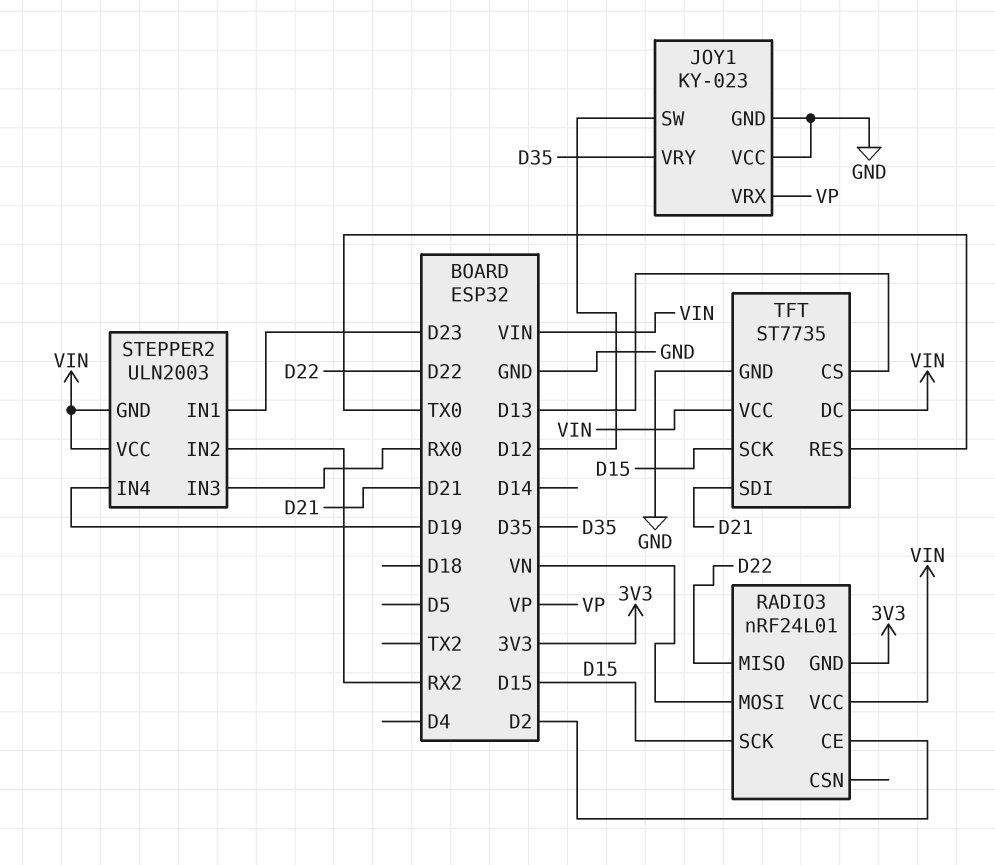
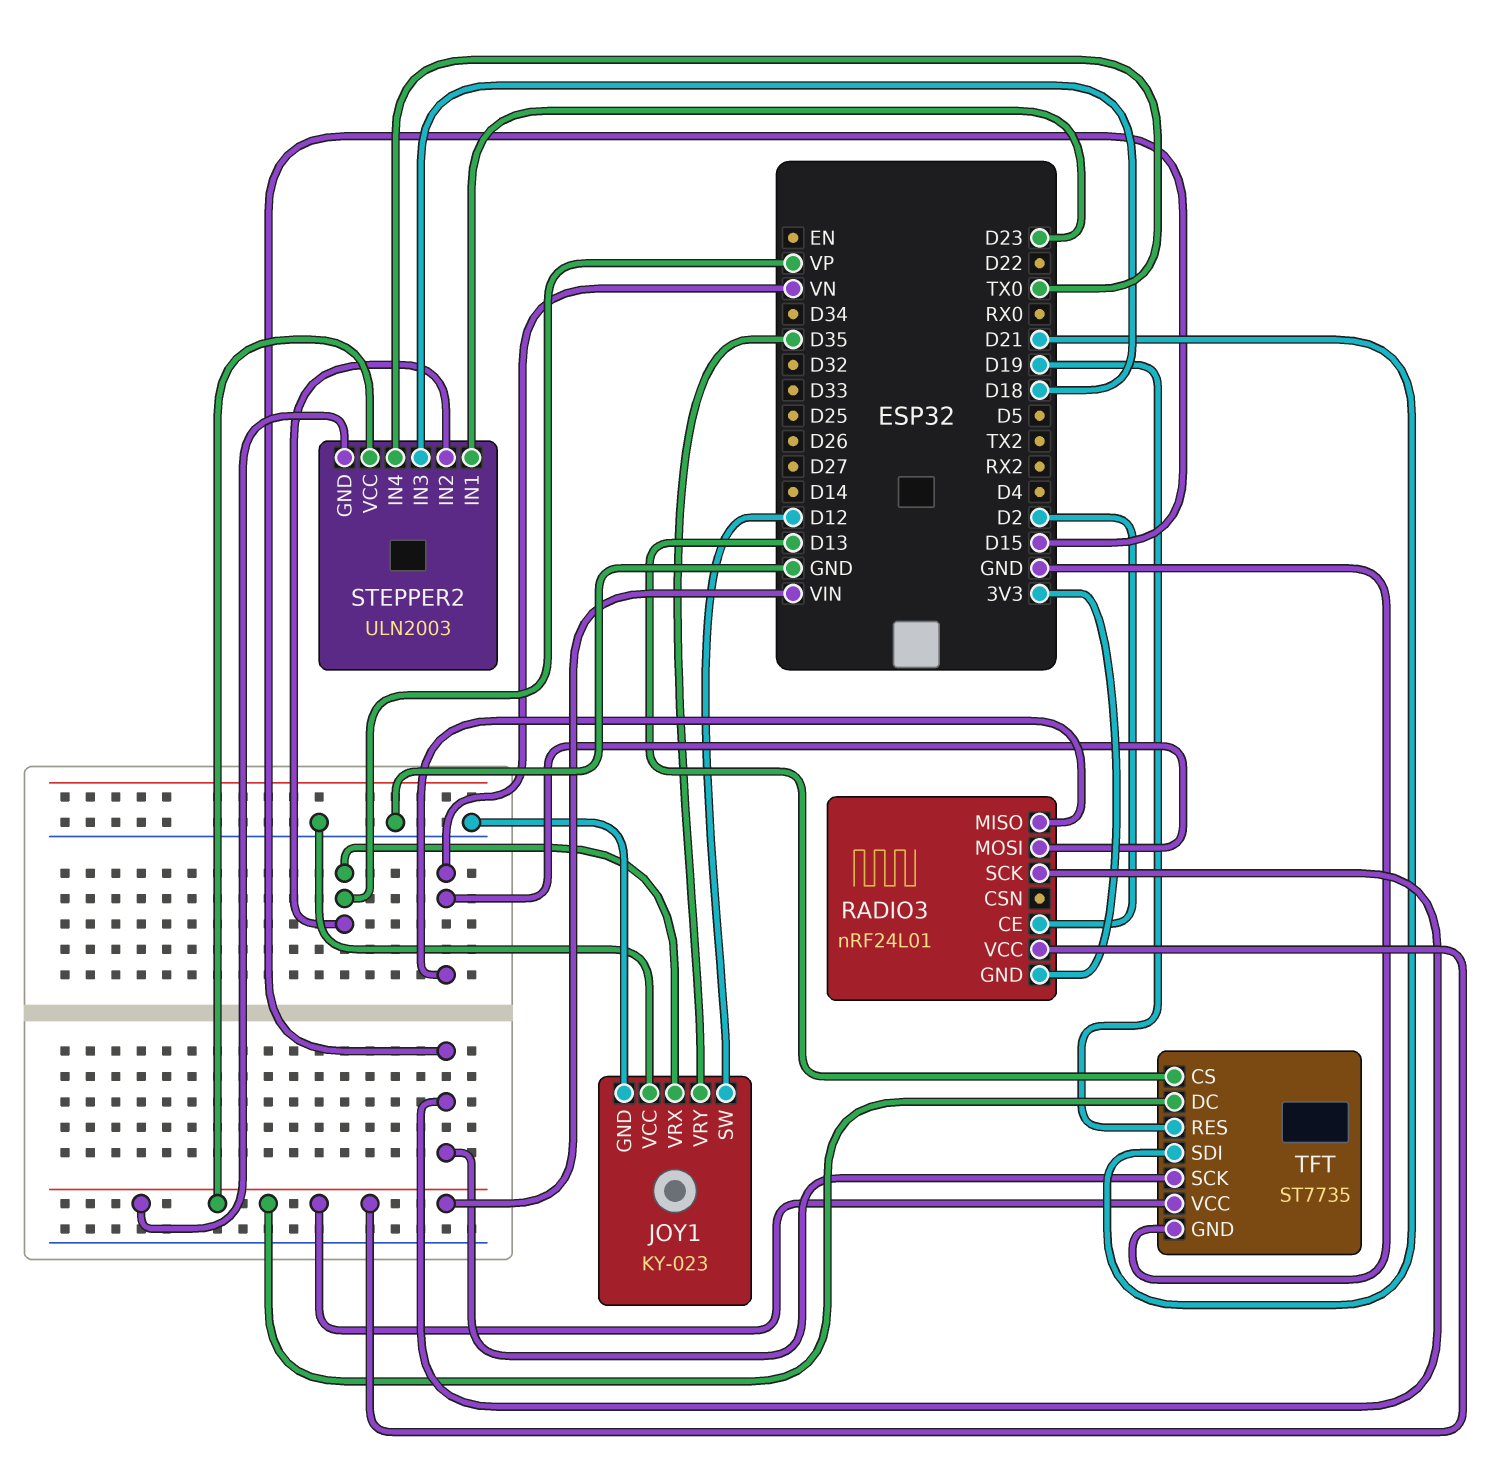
RADIO3 pin MISO: D22 -> VN
STEPPER2 pin IN2: RX2 -> VP
STEPPER2 pin IN3: RX0 -> D18
STEPPER2 pin IN4: D19 -> TX0
TFT pin RES: TX0 -> D19

